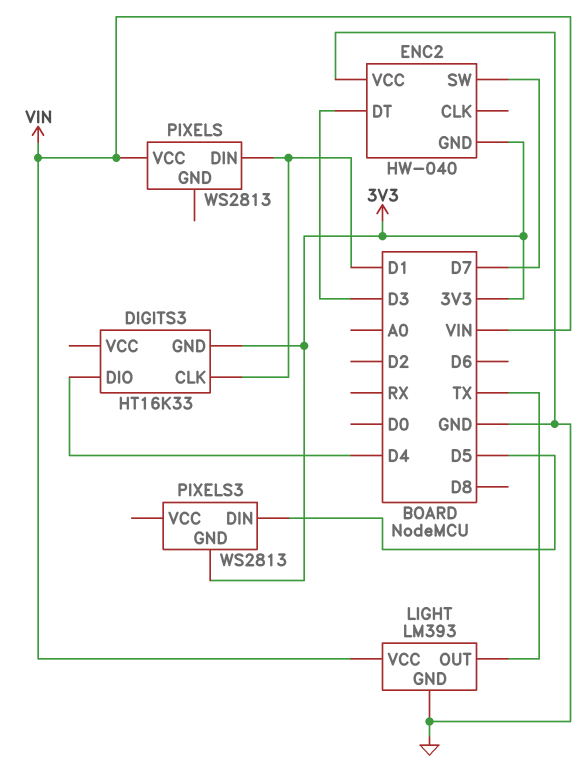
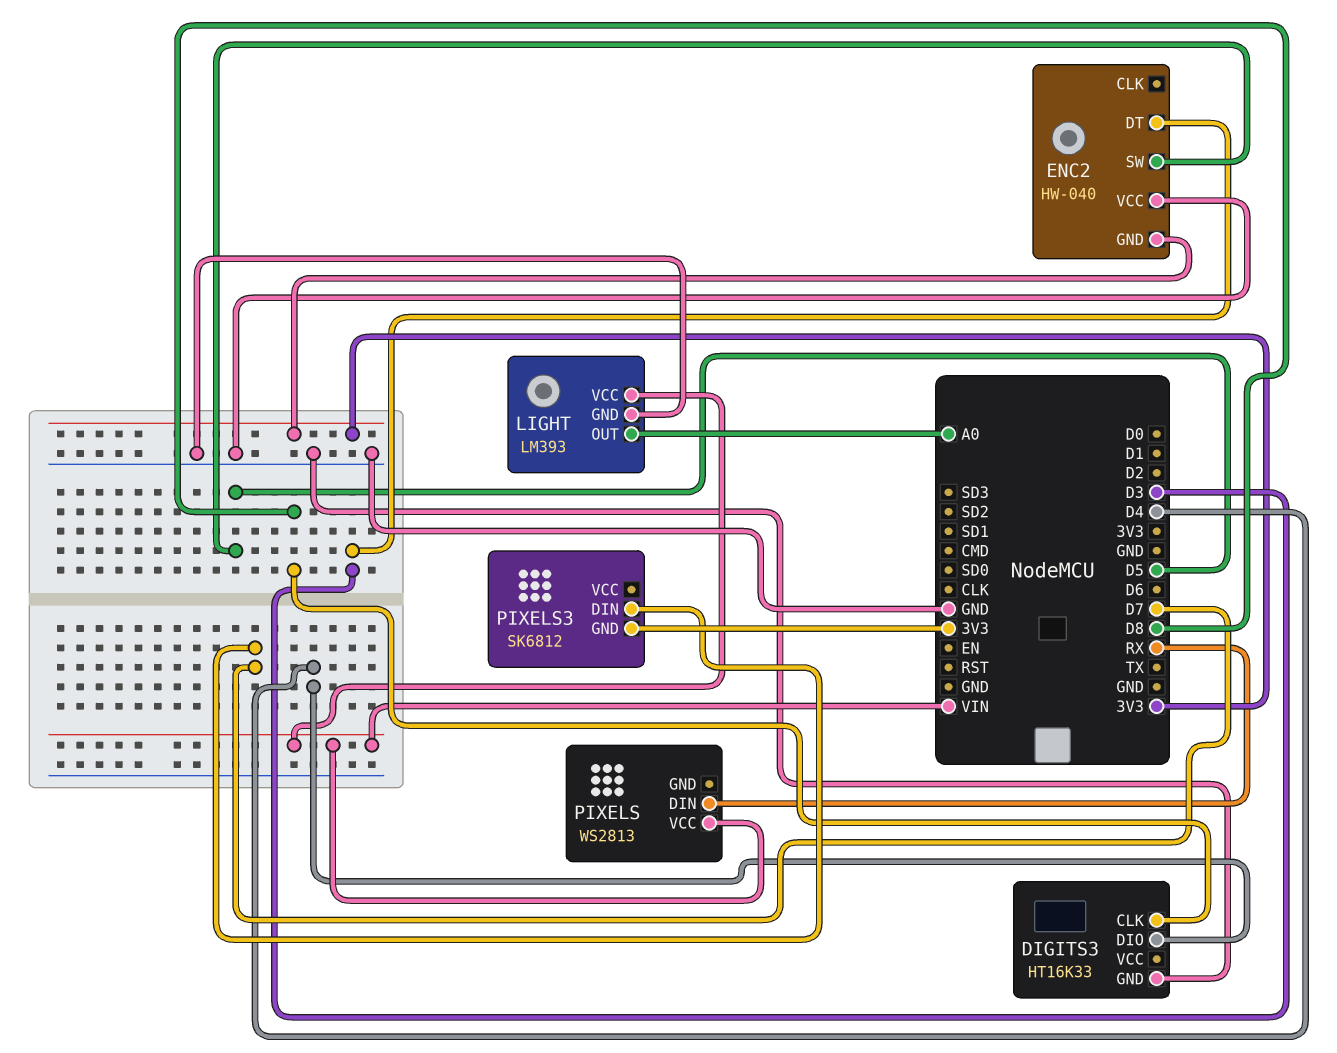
DIGITS3 pin CLK: D1 -> D8
DIGITS3 pin GND: 3V3 -> GND
ENC2 pin SW: D7 -> D5
LIGHT pin OUT: TX -> A0
PIXELS pin DIN: D1 -> RX
PIXELS3: WS2813 -> SK6812
PIXELS3 pin DIN: D5 -> D7

